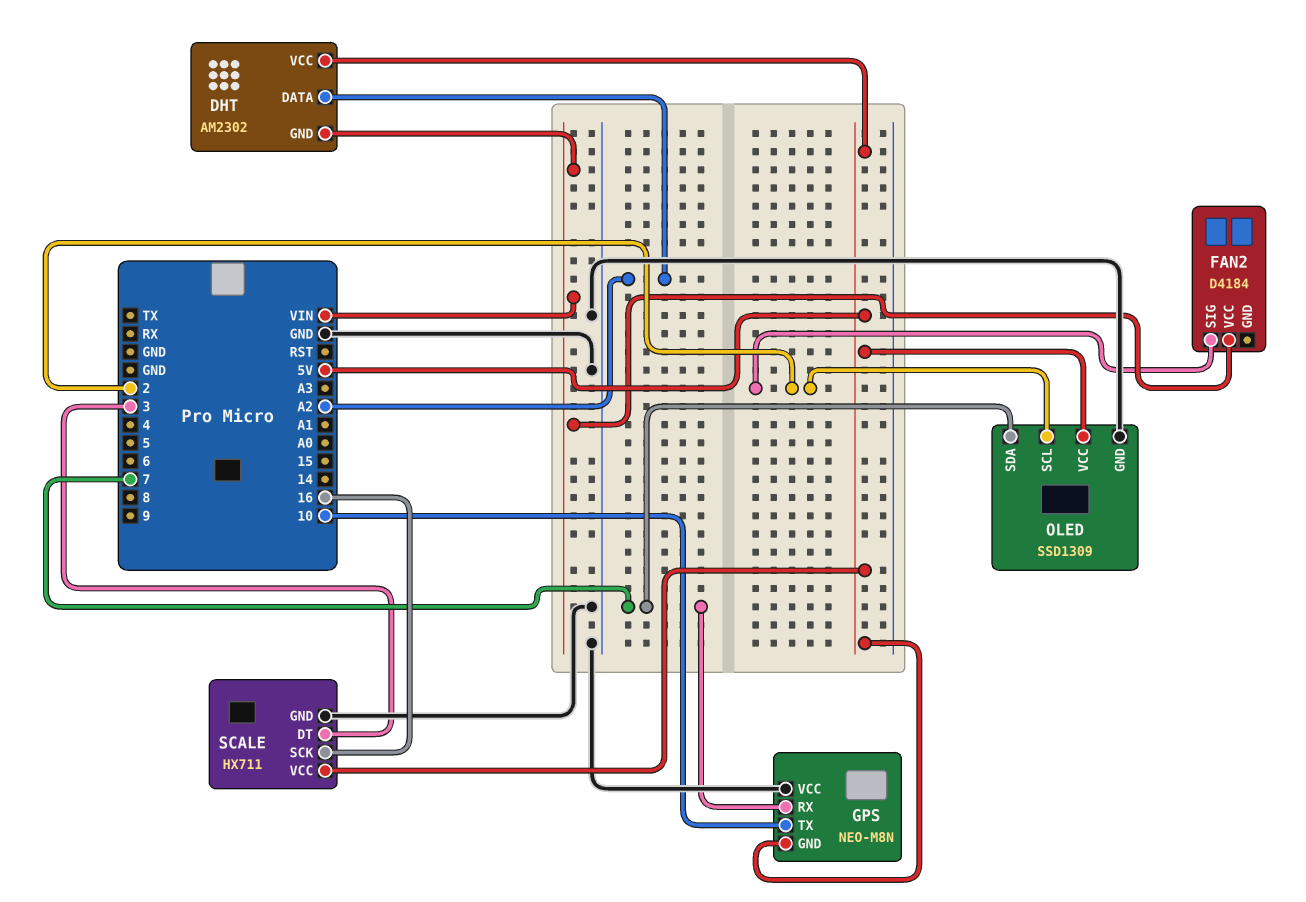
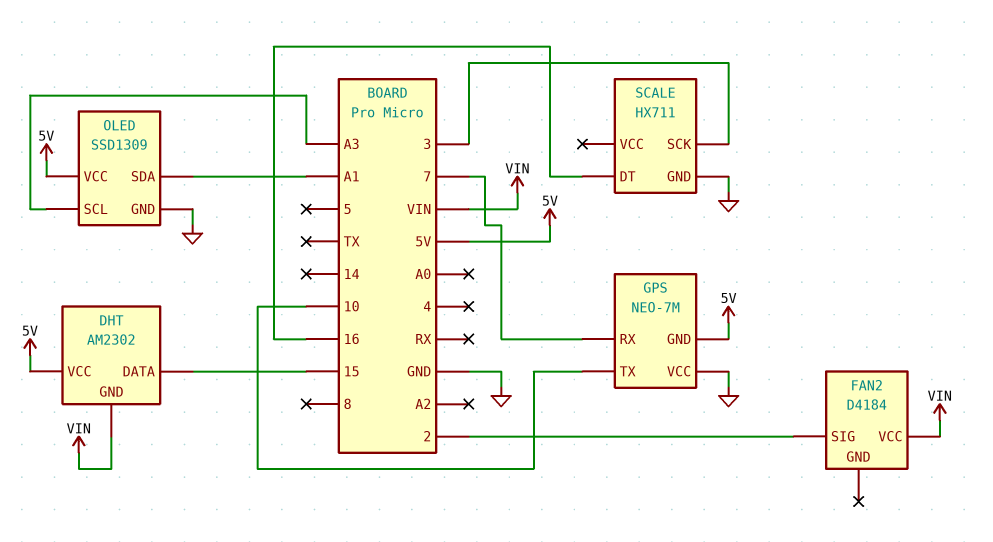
DHT pin DATA: A2 -> 15
GPS: NEO-M8N -> NEO-7M
OLED pin SCL: 2 -> A3
OLED pin SDA: 7 -> A1
SCALE pin DT: 3 -> 16
SCALE pin SCK: 16 -> 3
SCALE pin VCC: 5V -> none

